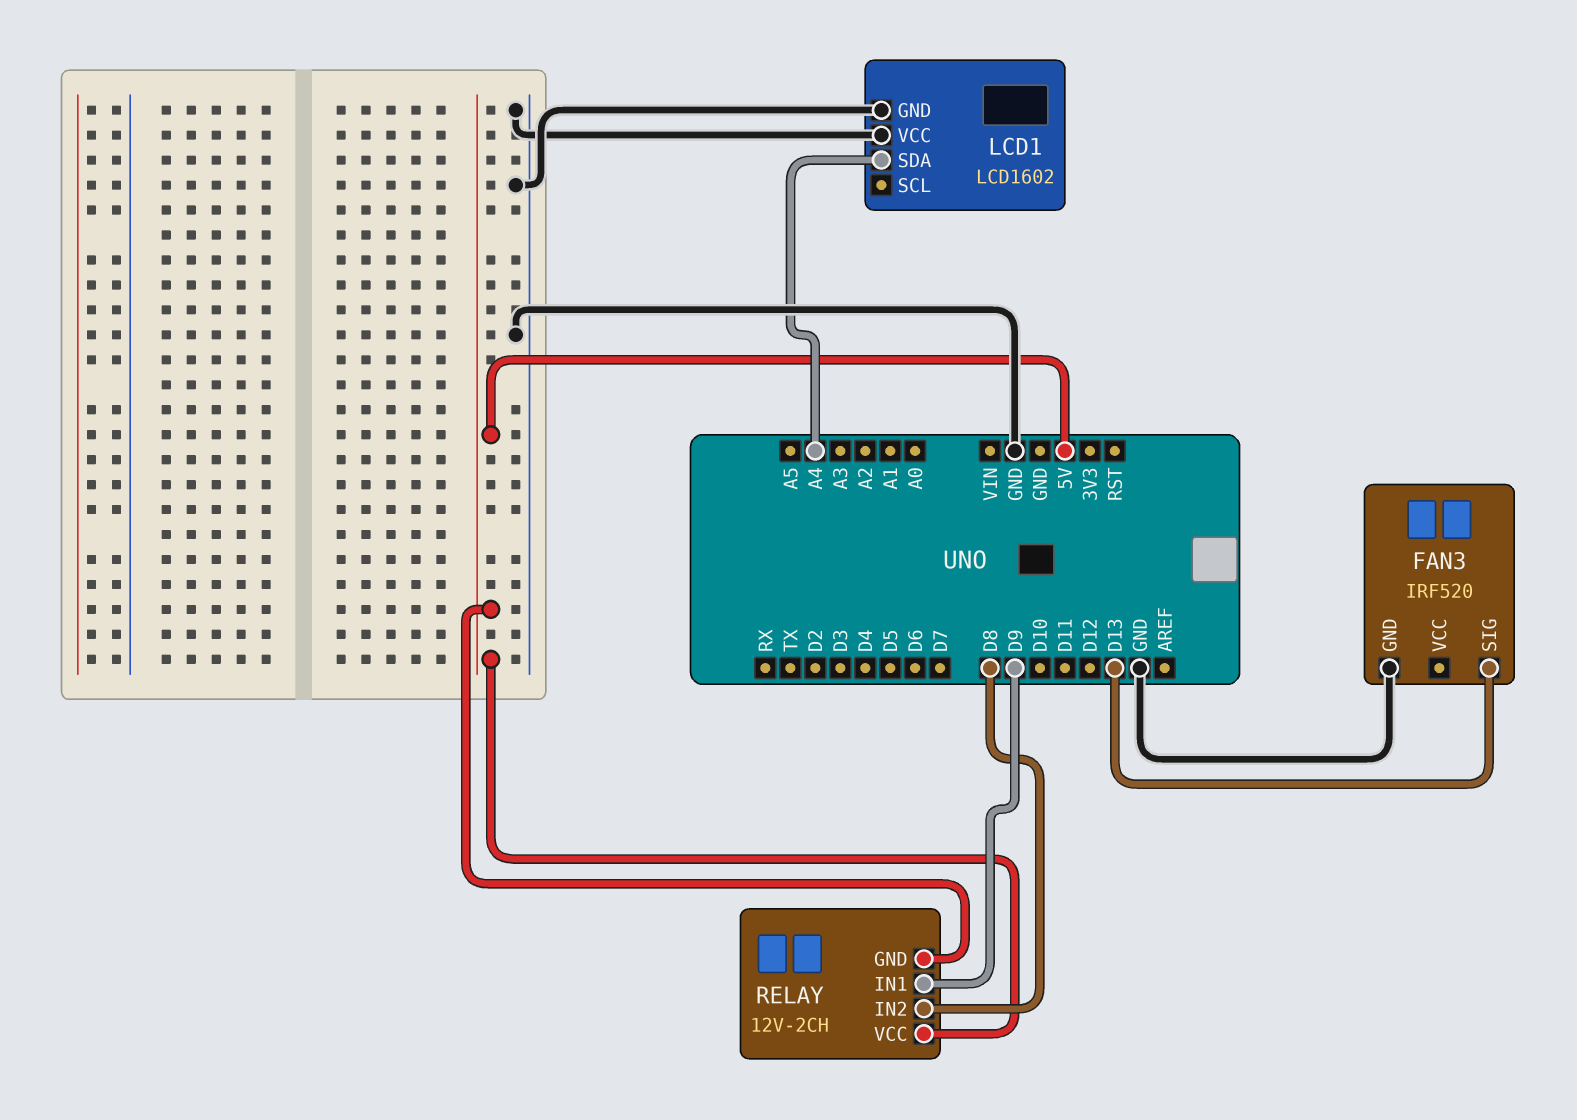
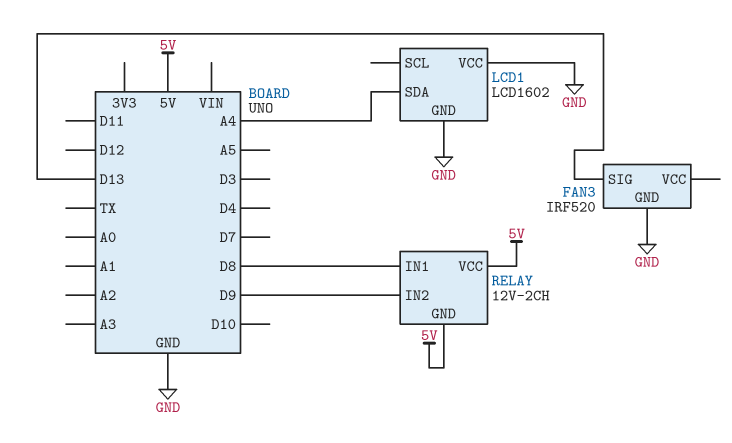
RELAY pin IN1: D9 -> D8
RELAY pin IN2: D8 -> D9

